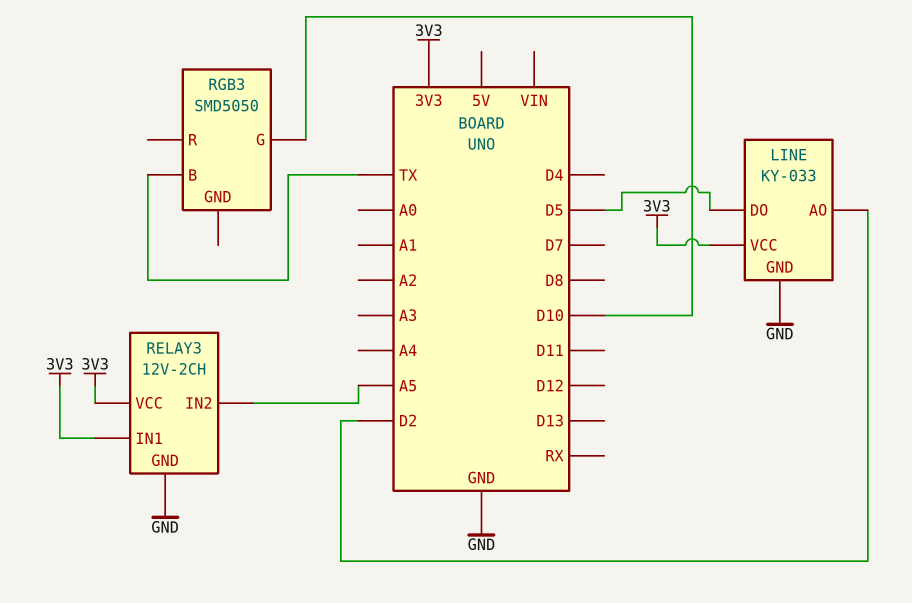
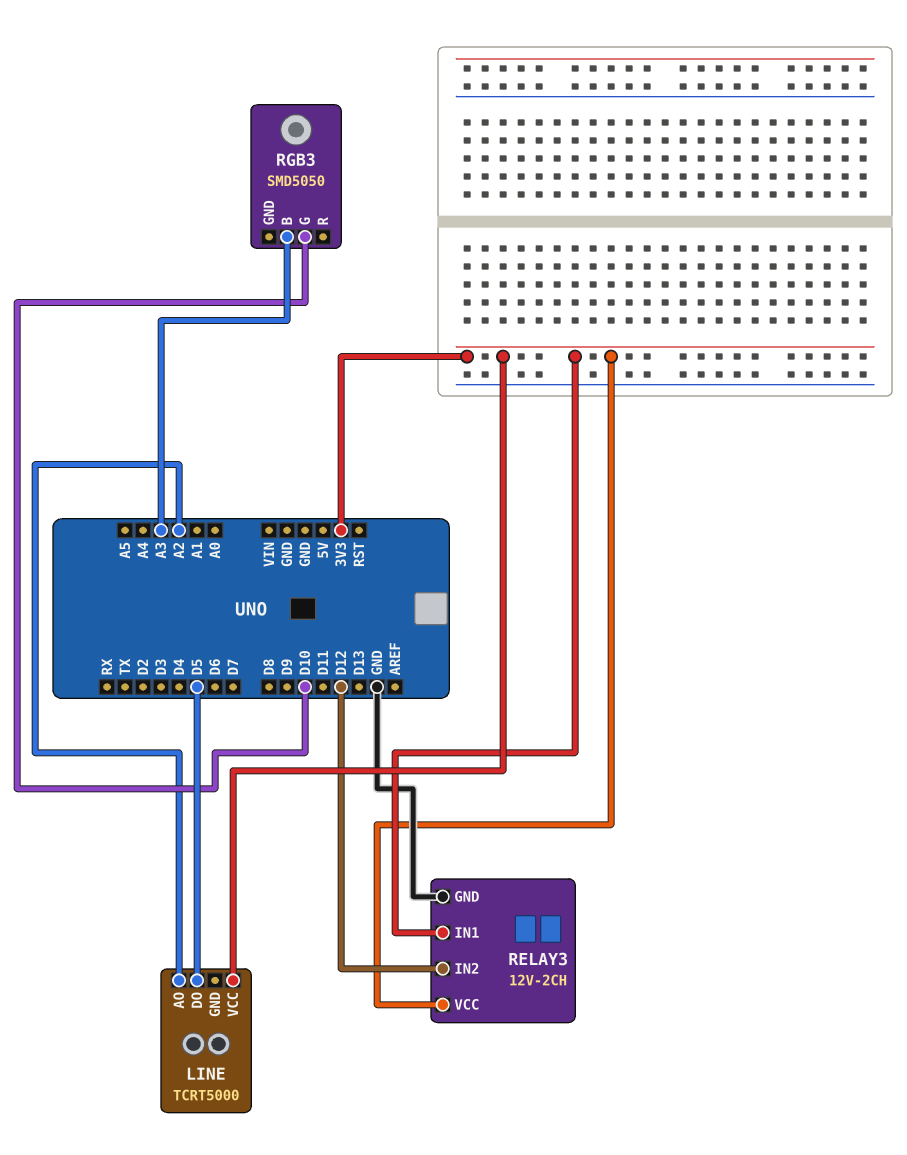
LINE: KY-033 -> TCRT5000
LINE pin AO: D2 -> A2
LINE pin GND: GND -> none
RELAY3 pin IN2: A5 -> D12
RGB3 pin B: TX -> A3

